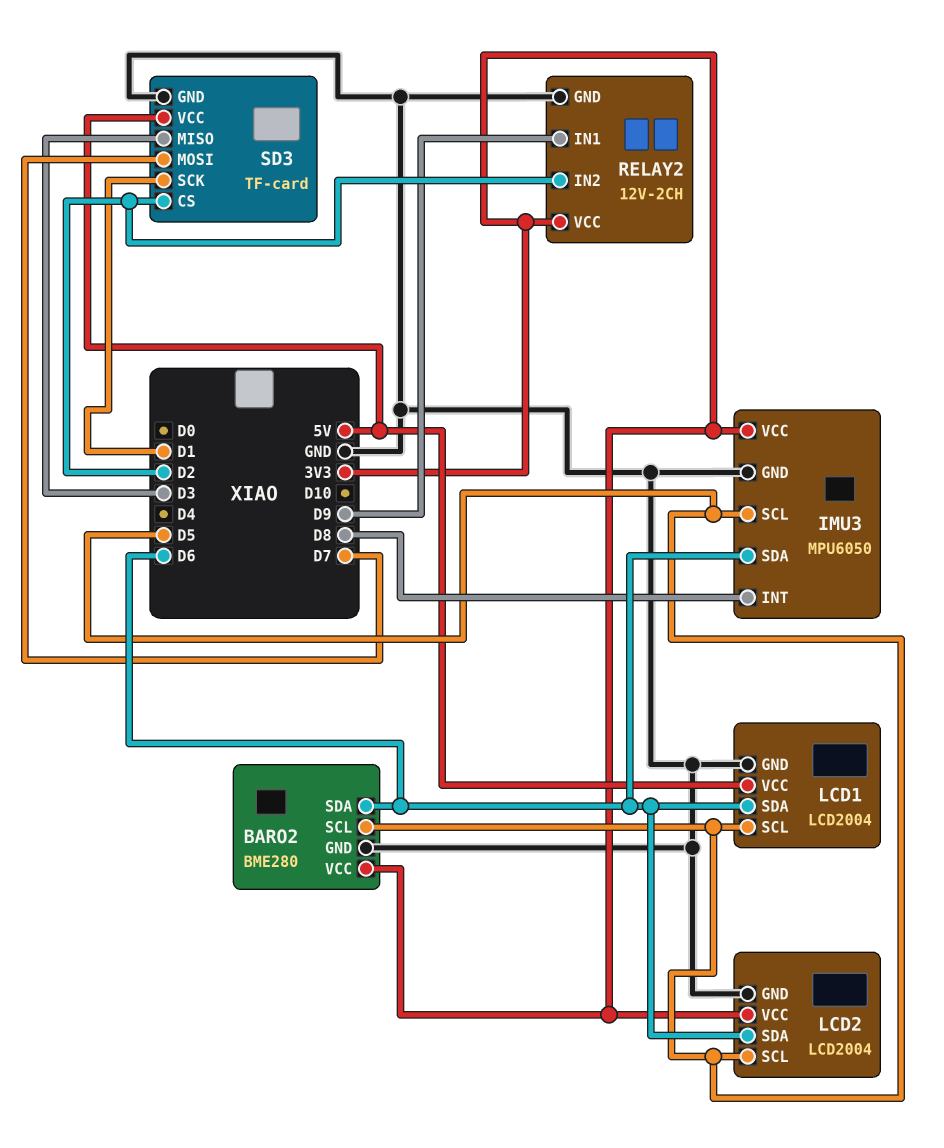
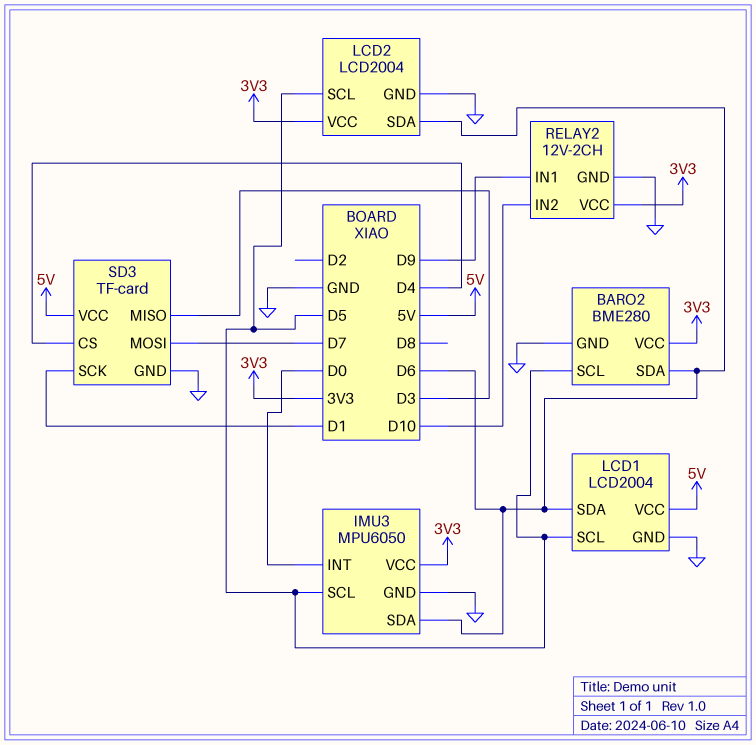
IMU3 pin INT: D8 -> D0
RELAY2 pin IN2: D2 -> D10
SD3 pin CS: D2 -> D4

